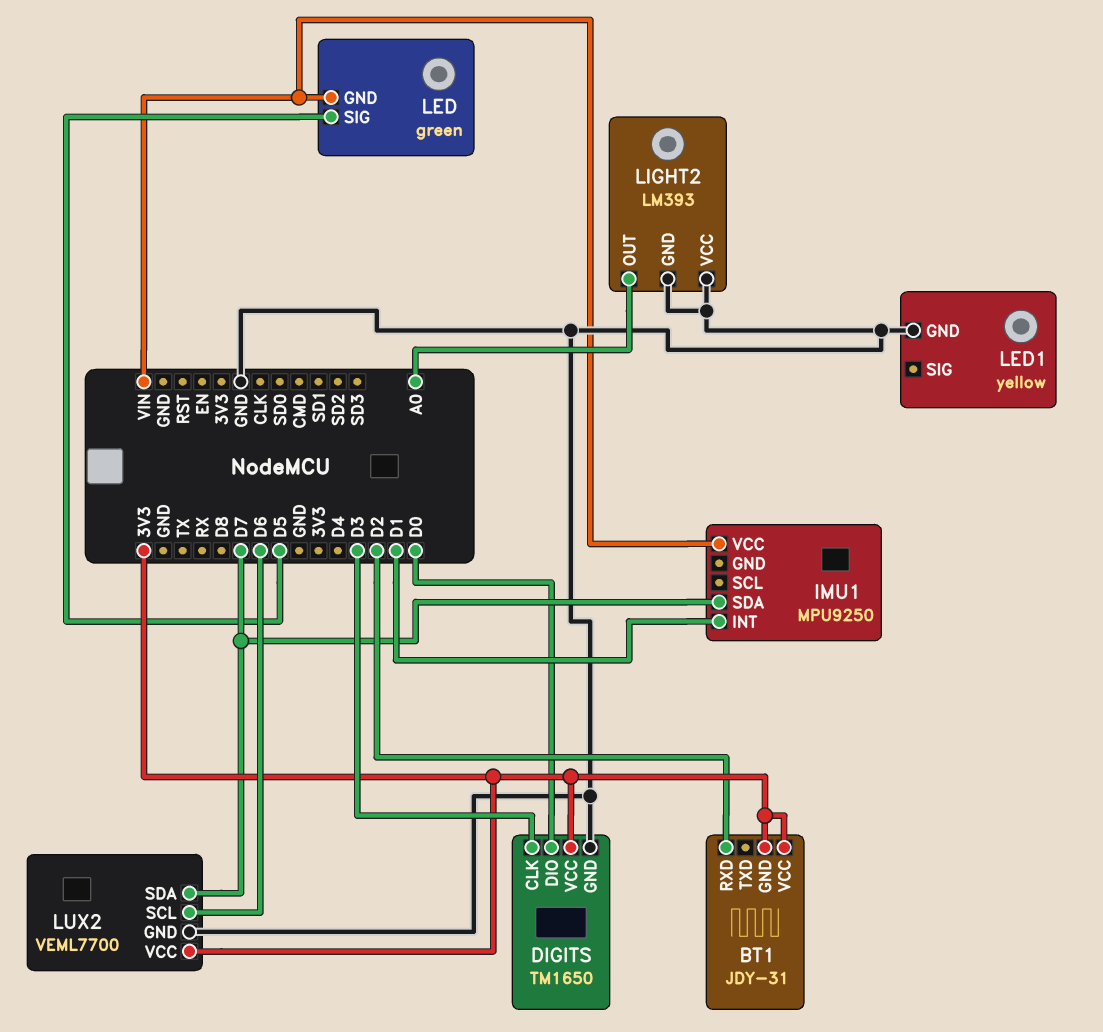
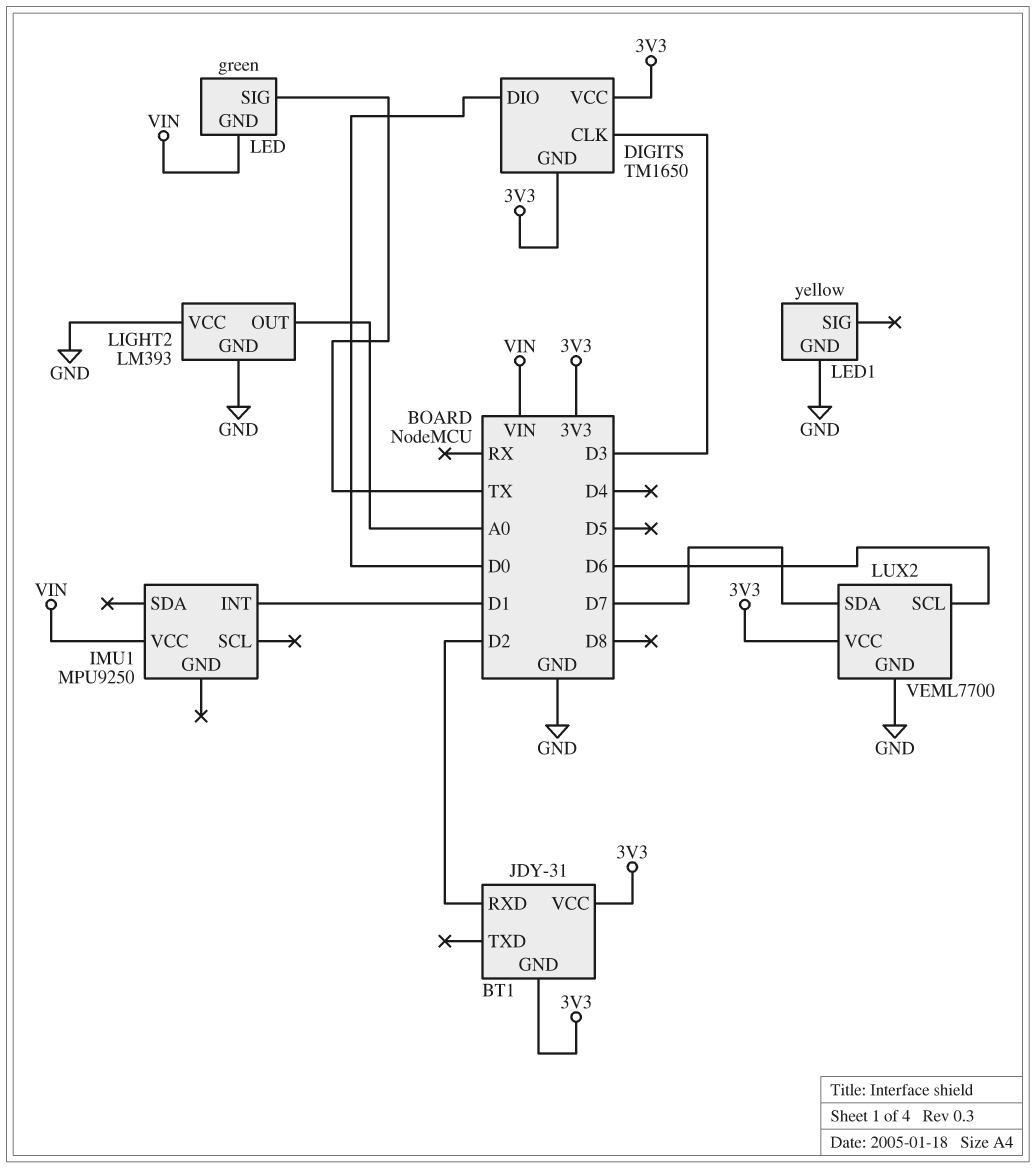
DIGITS pin GND: GND -> 3V3
IMU1 pin SDA: D7 -> none
LED pin SIG: D5 -> TX

